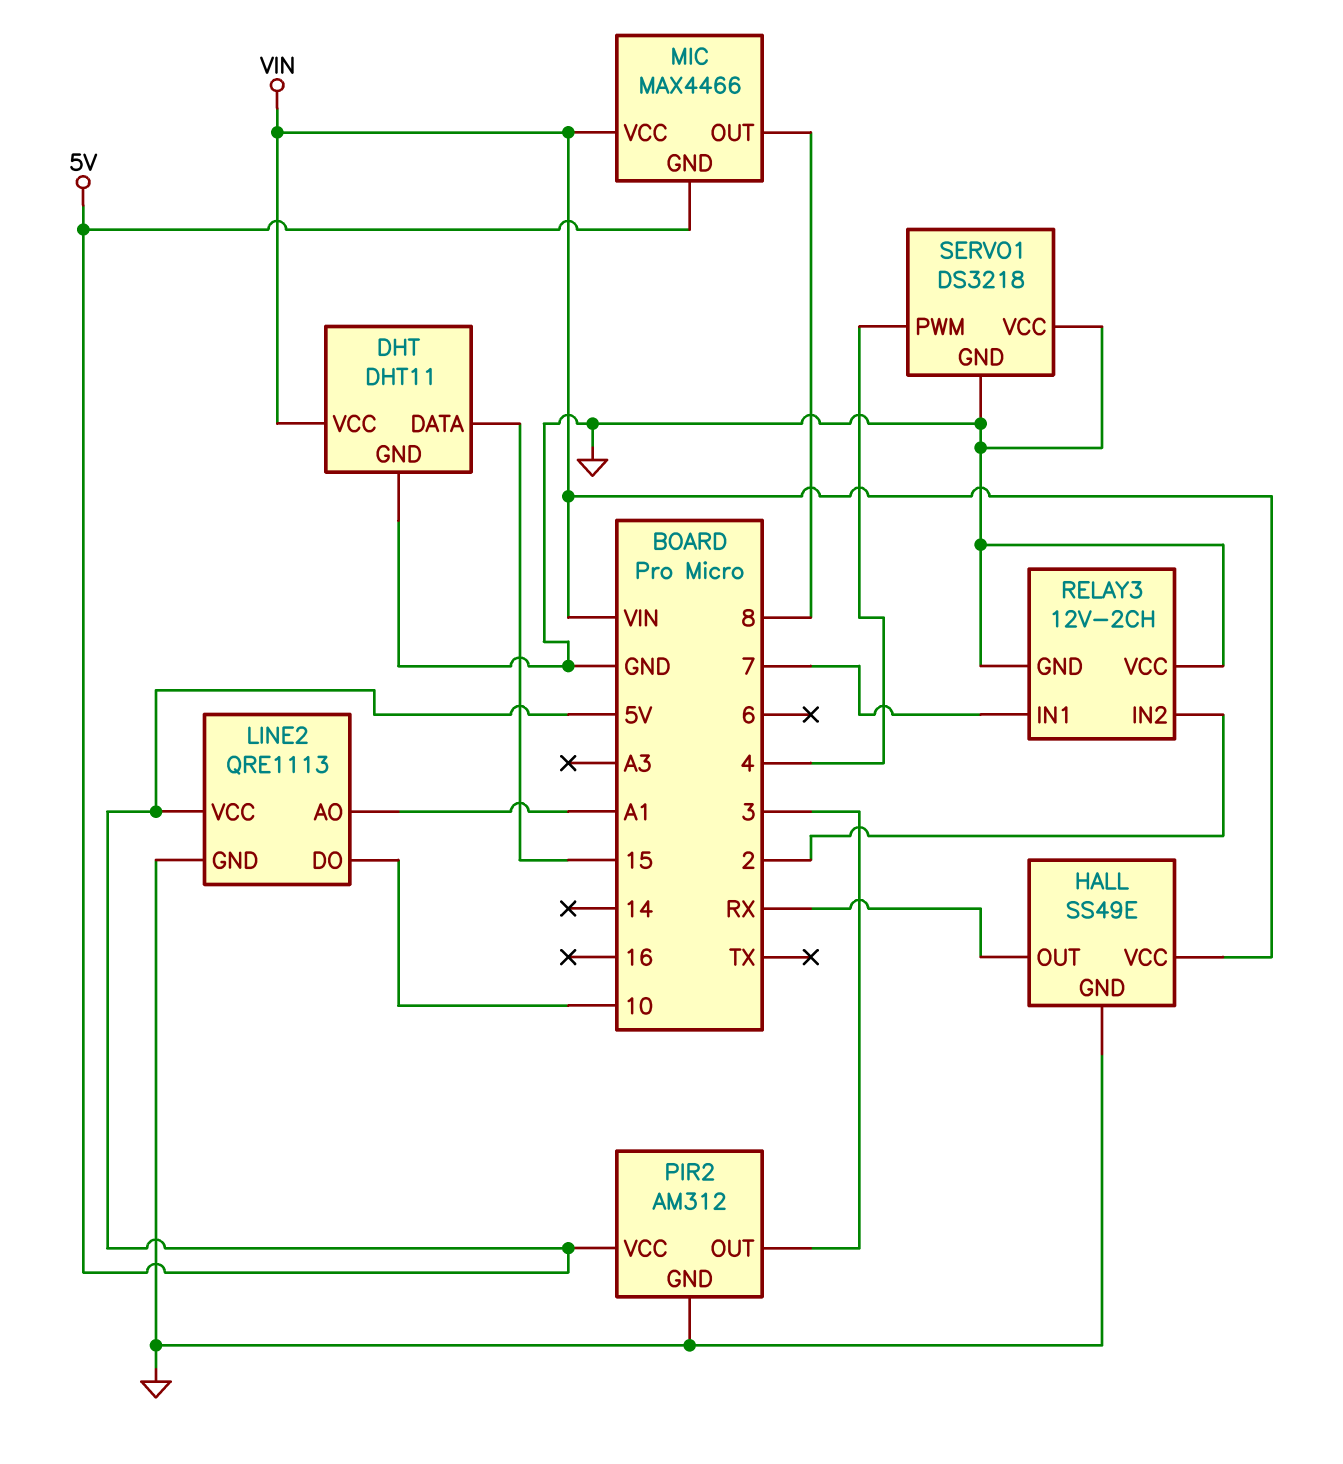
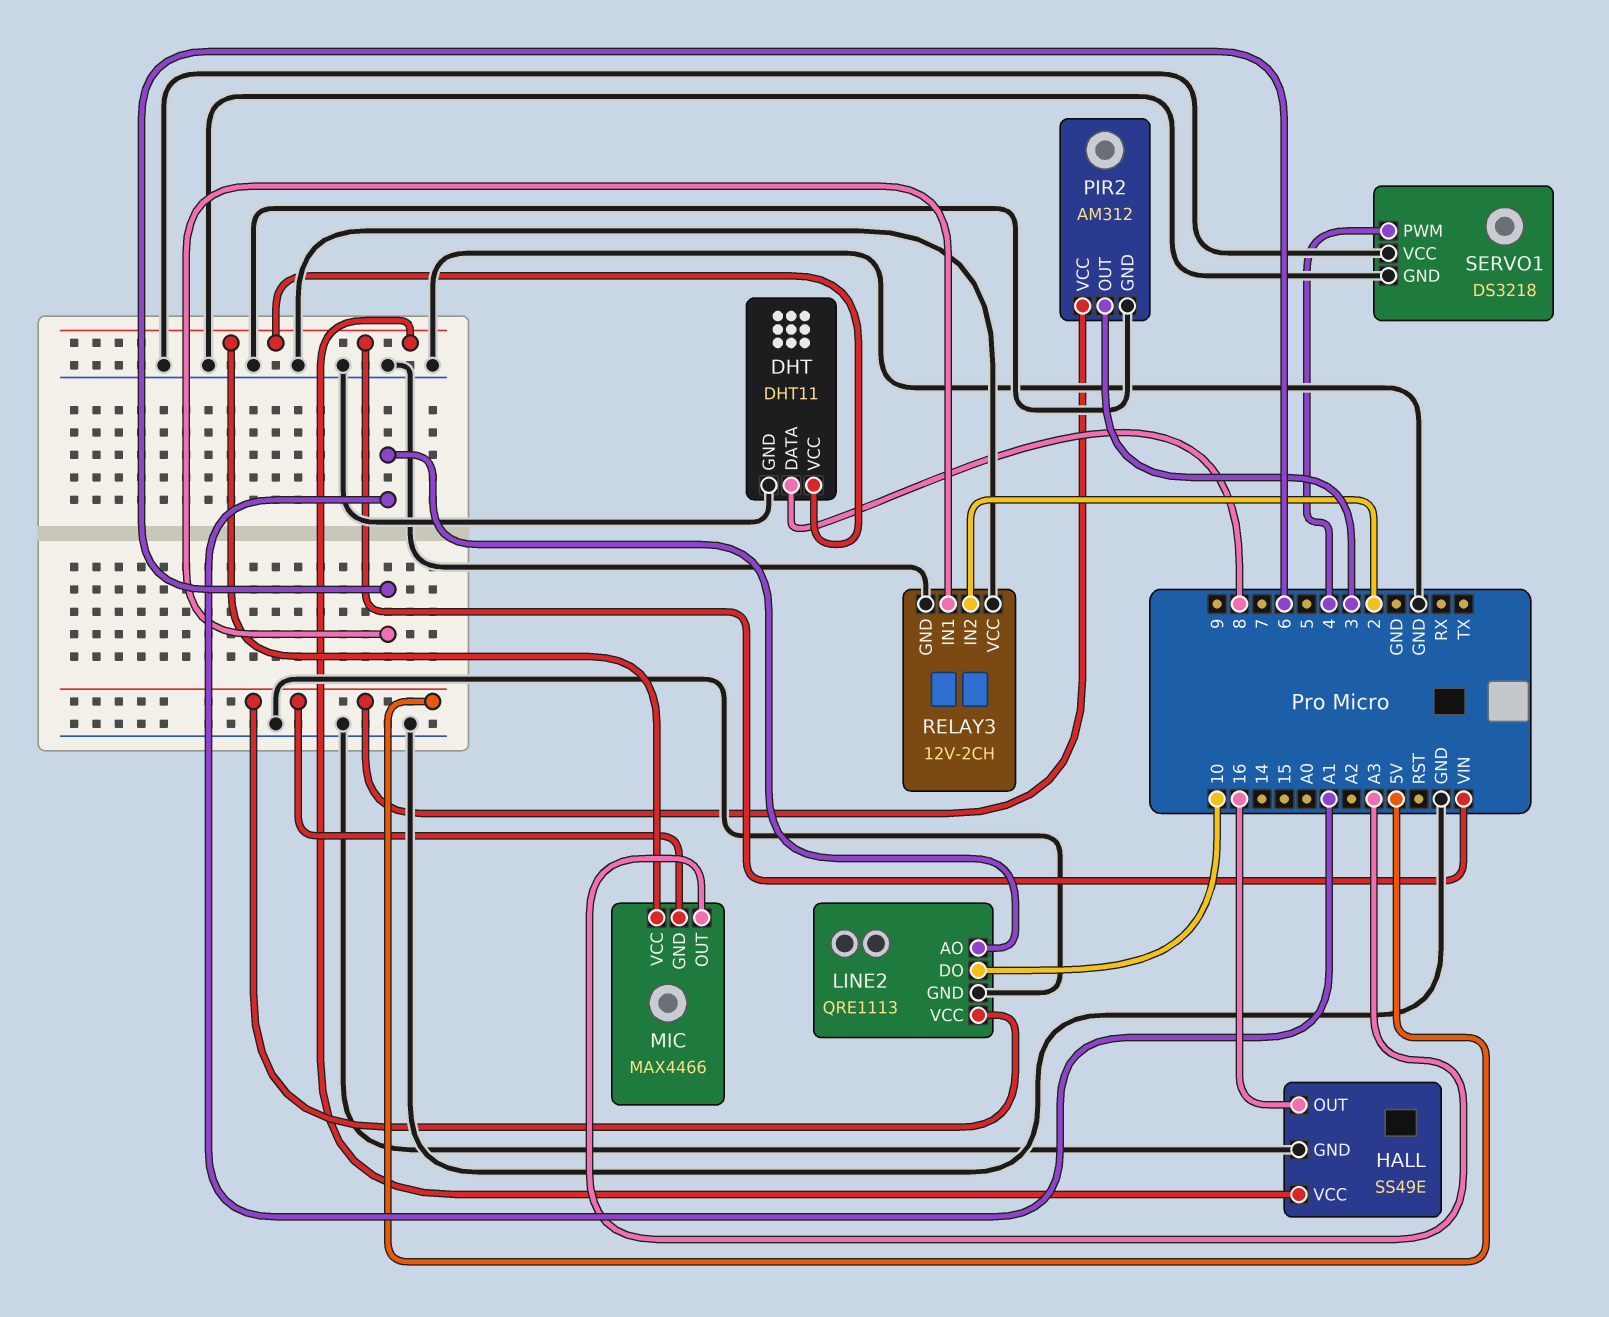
DHT pin DATA: 15 -> 8
HALL pin OUT: RX -> 16
MIC pin OUT: 8 -> A3
RELAY3 pin IN1: 7 -> 6

